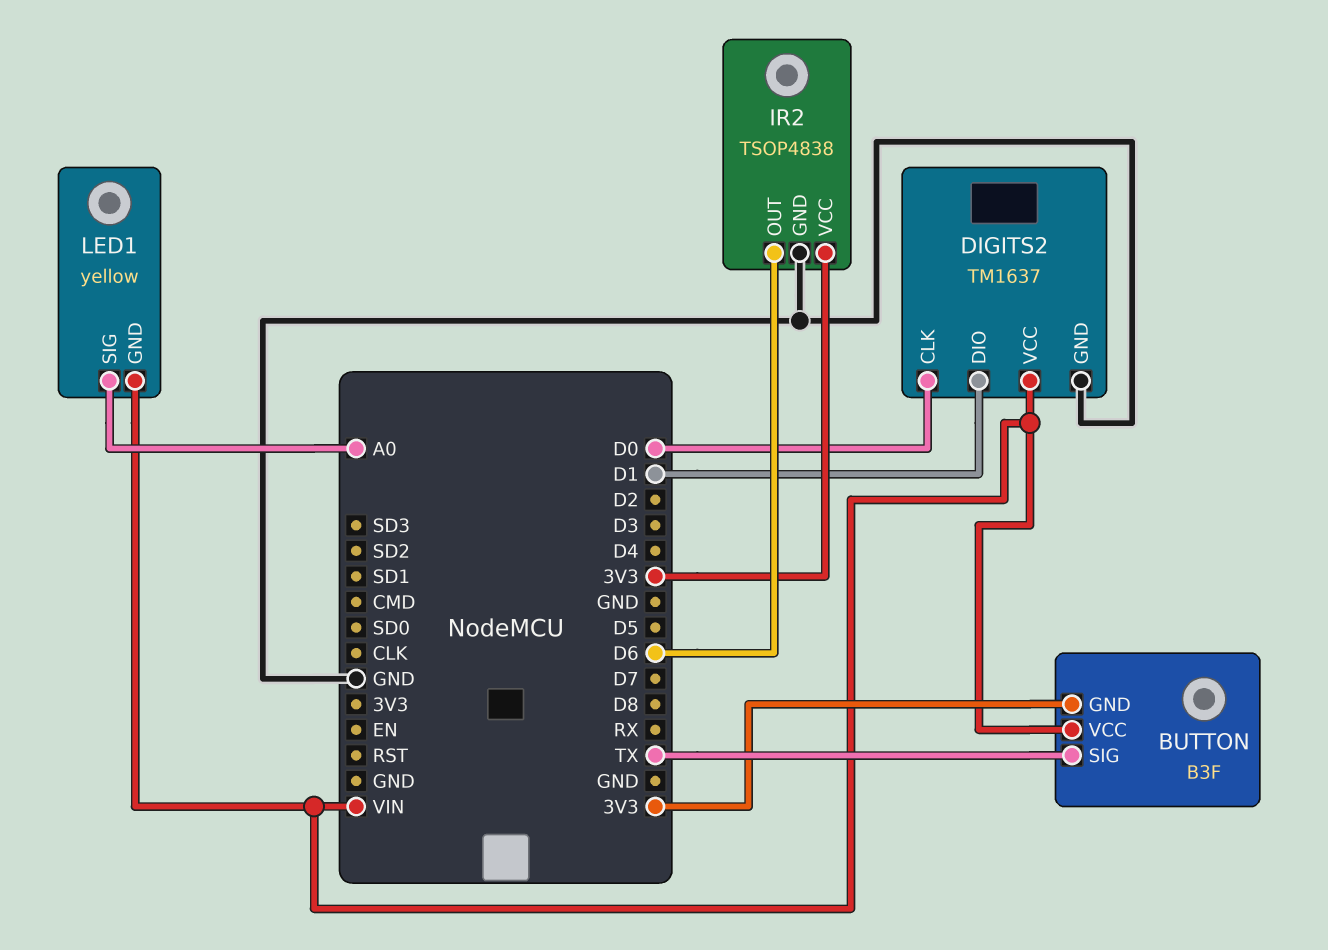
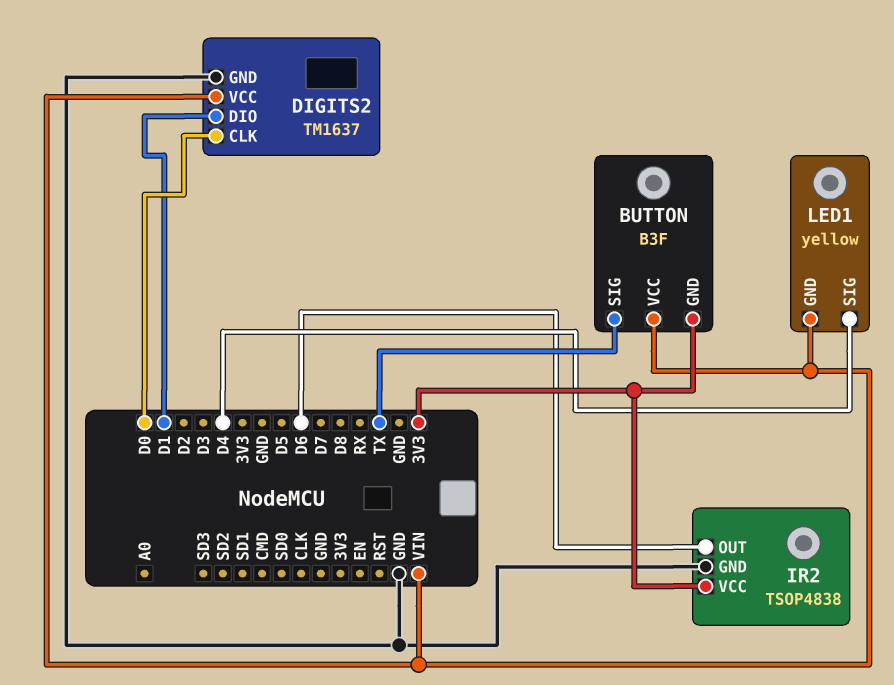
LED1 pin SIG: A0 -> D4

